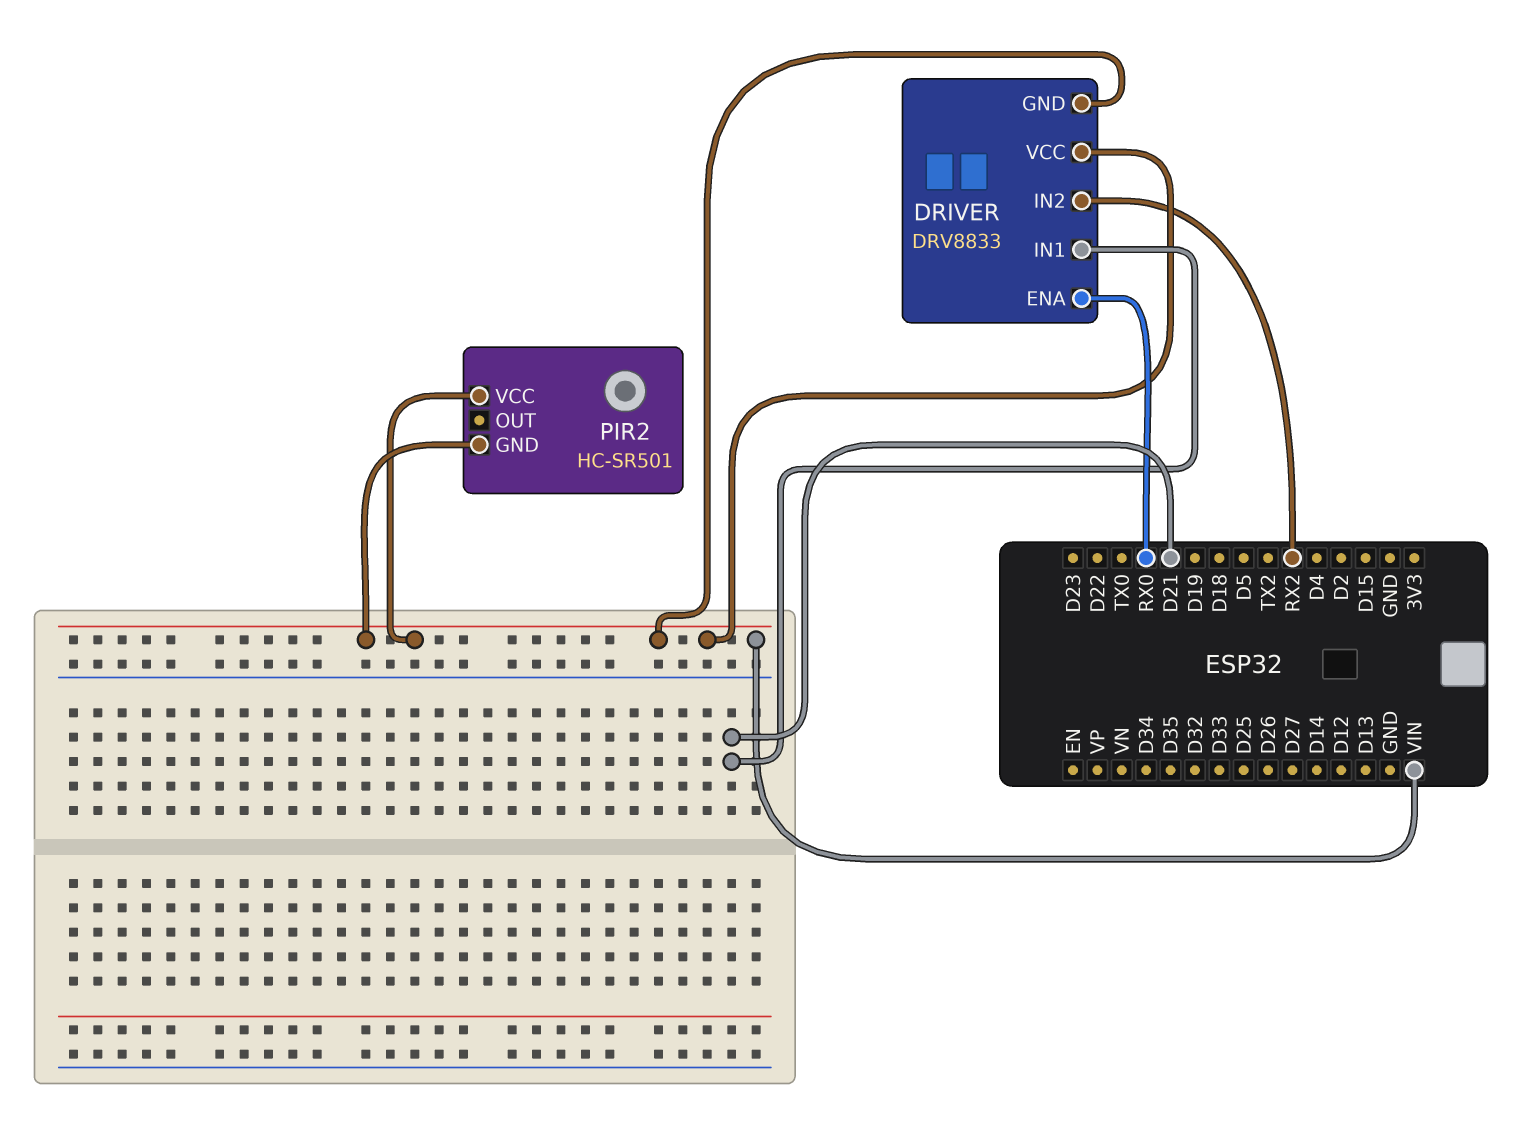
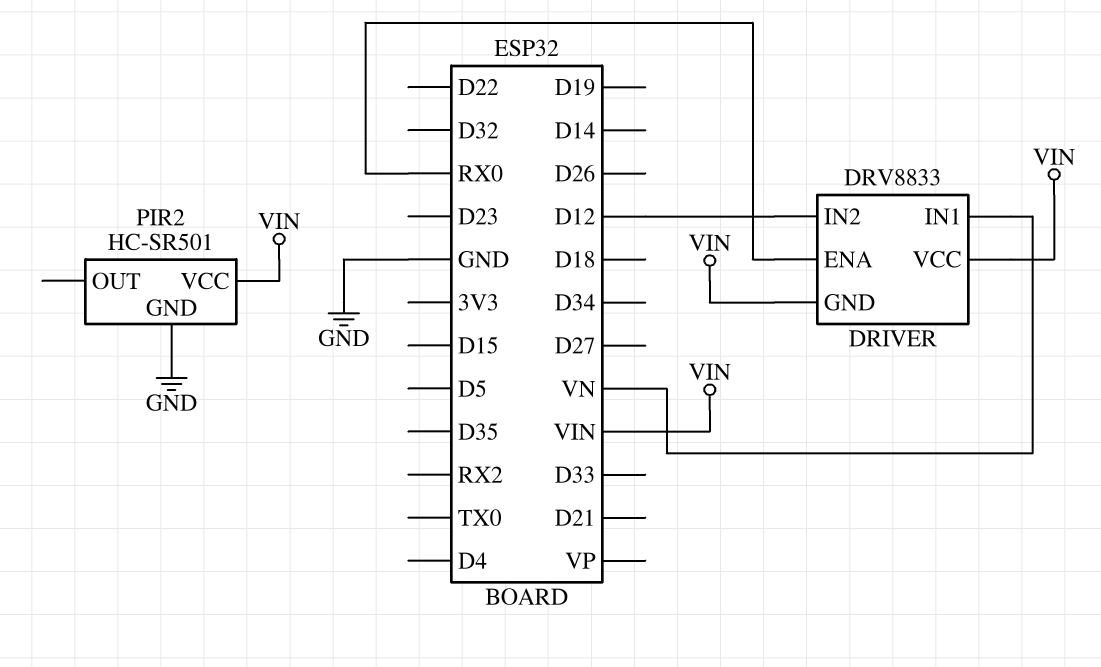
DRIVER pin IN1: D21 -> VN
DRIVER pin IN2: RX2 -> D12
PIR2 pin GND: VIN -> GND

